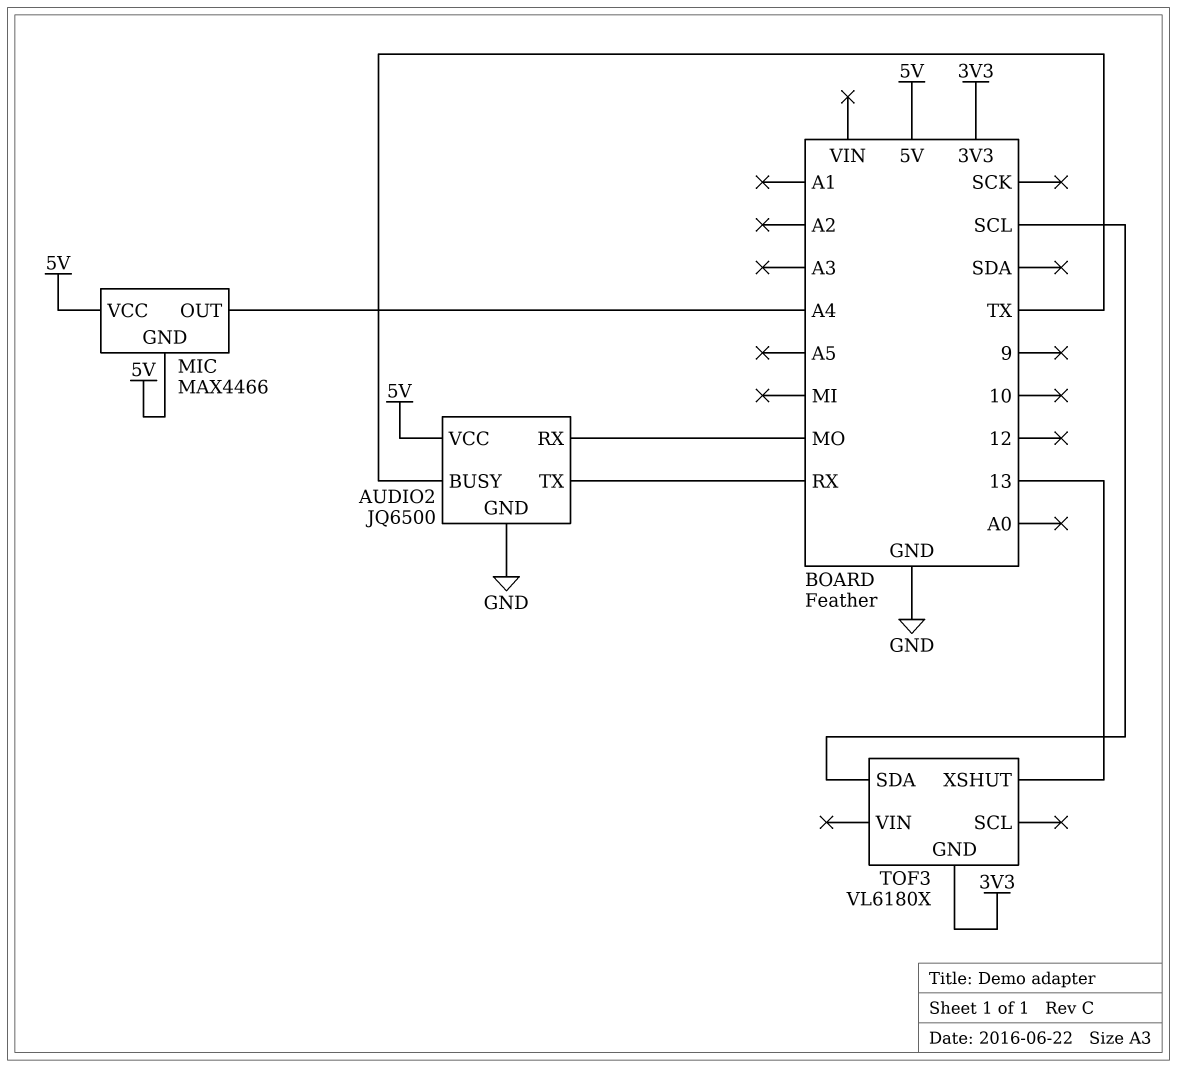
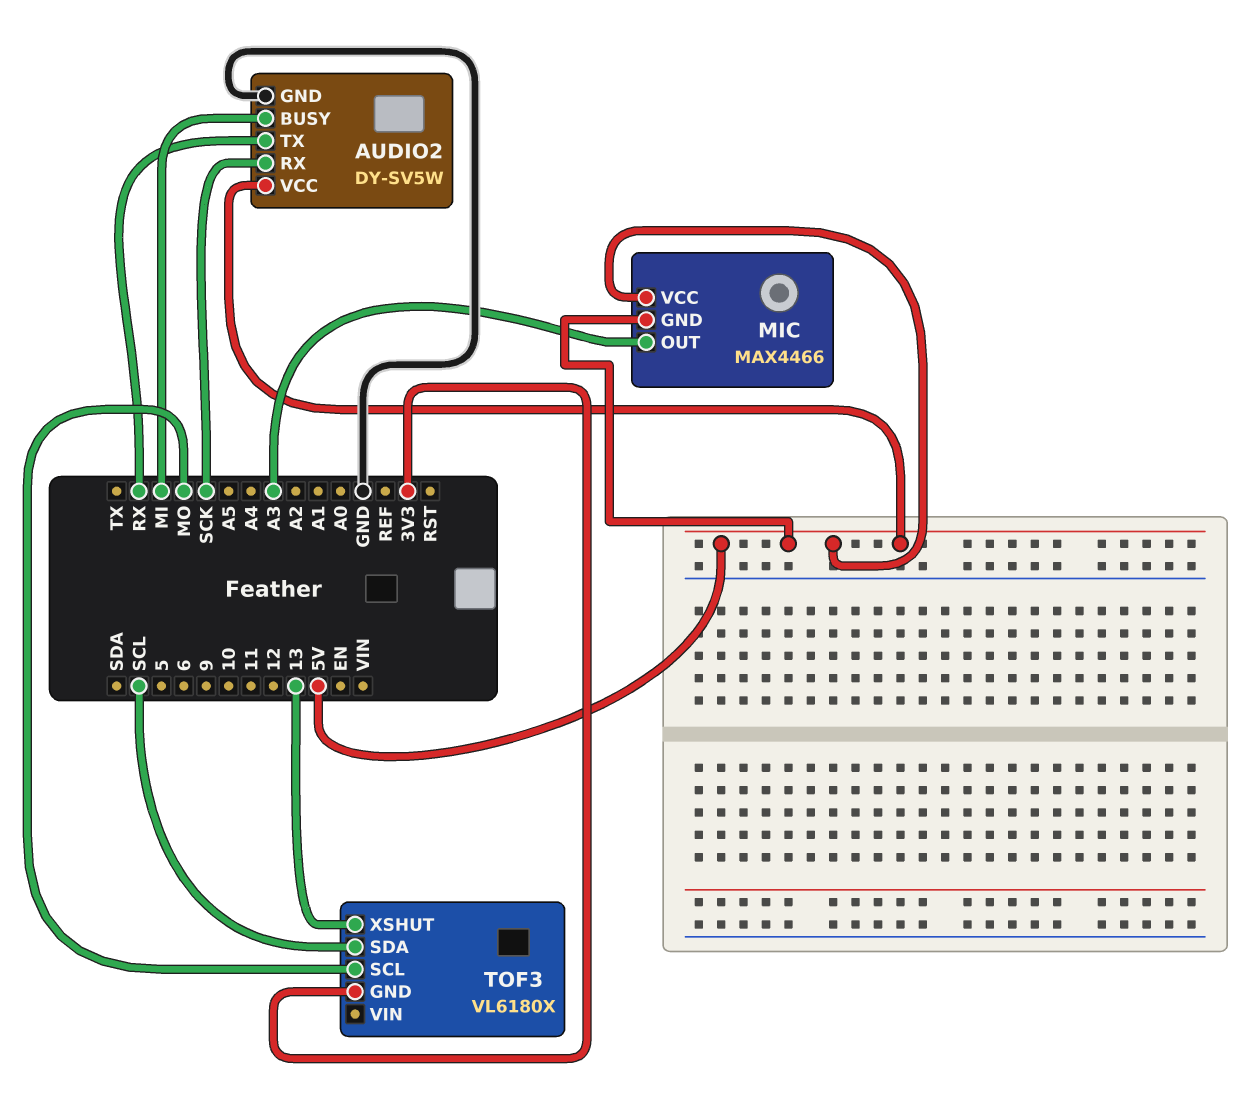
AUDIO2: JQ6500 -> DY-SV5W
AUDIO2 pin BUSY: TX -> MI
AUDIO2 pin RX: MO -> SCK
MIC pin OUT: A4 -> A3
TOF3 pin SCL: none -> MO

